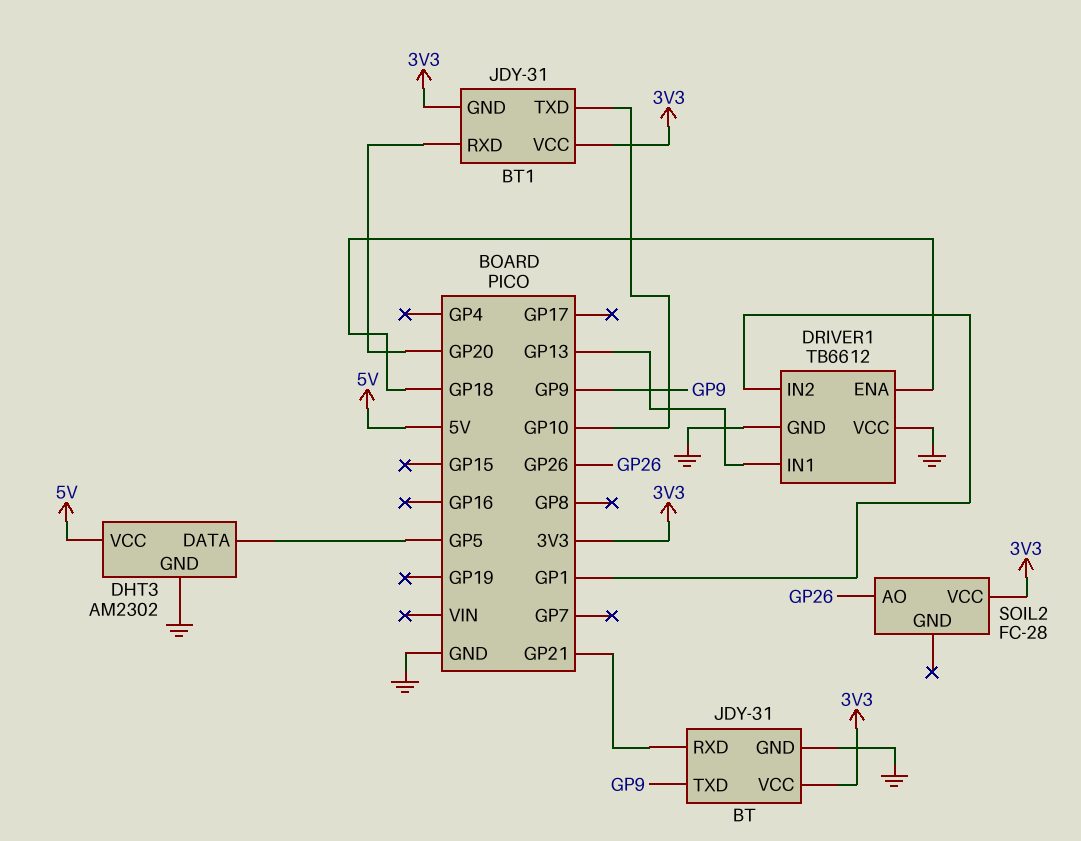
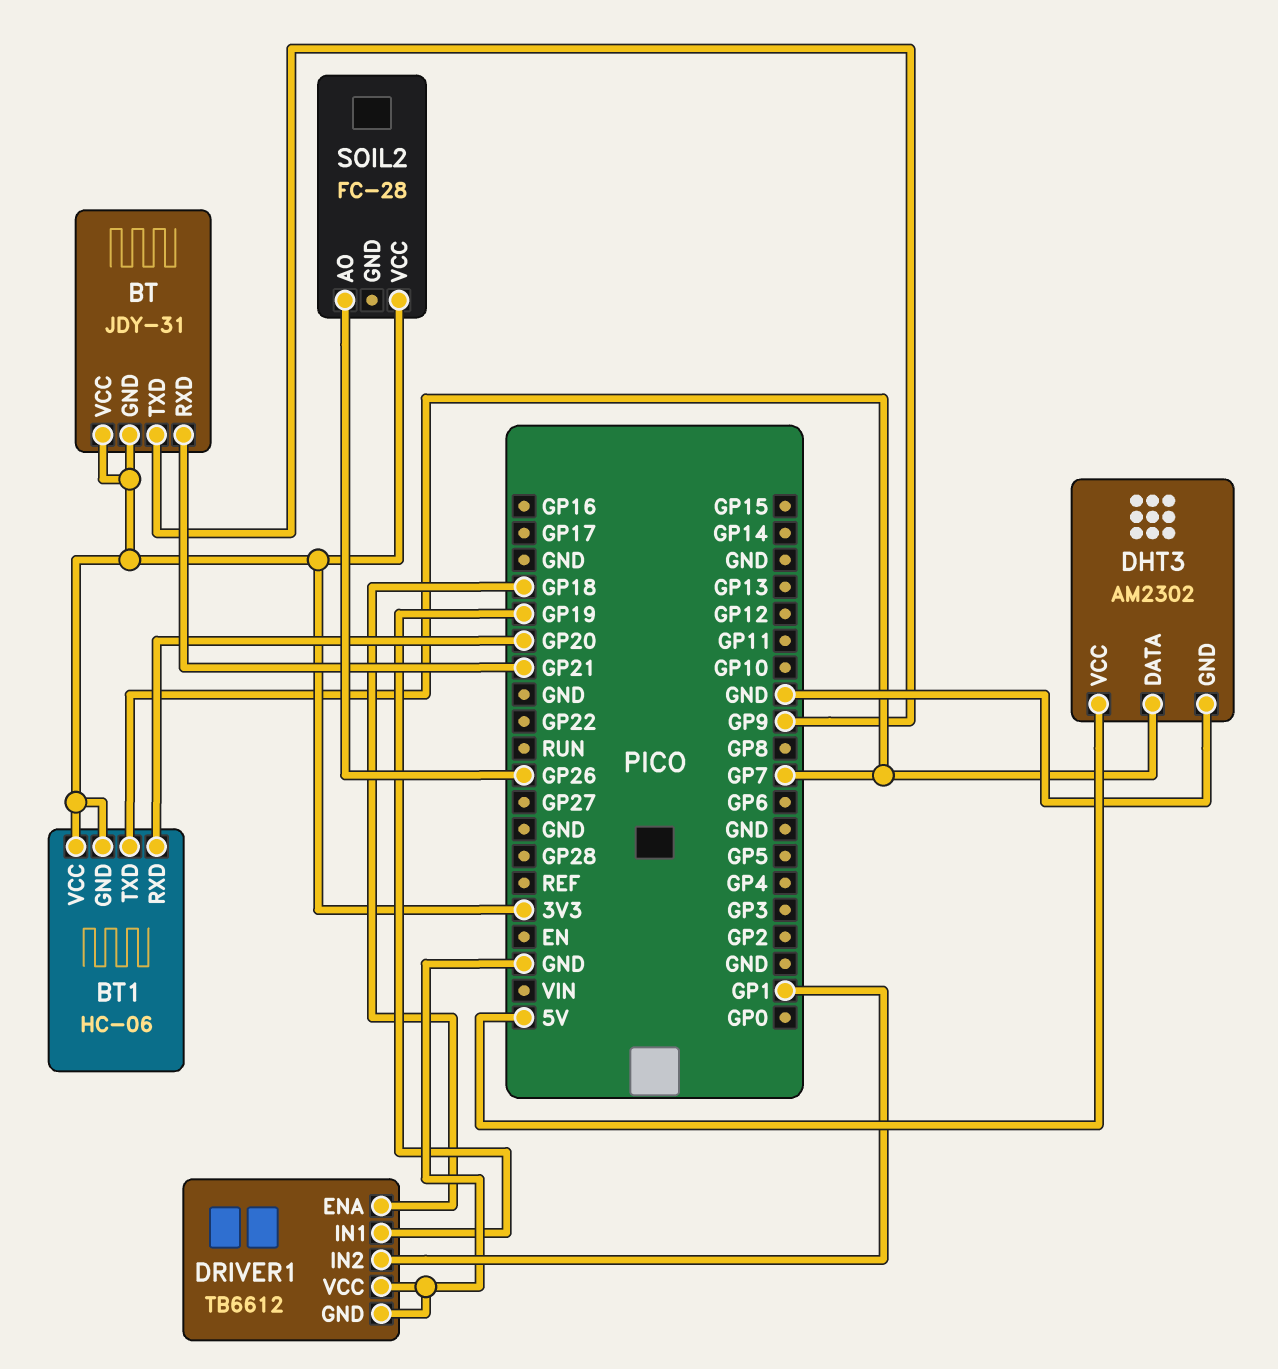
BT pin GND: GND -> 3V3
BT1: JDY-31 -> HC-06
BT1 pin TXD: GP10 -> GP7
DHT3 pin DATA: GP5 -> GP7
DRIVER1 pin IN1: GP13 -> GP19

